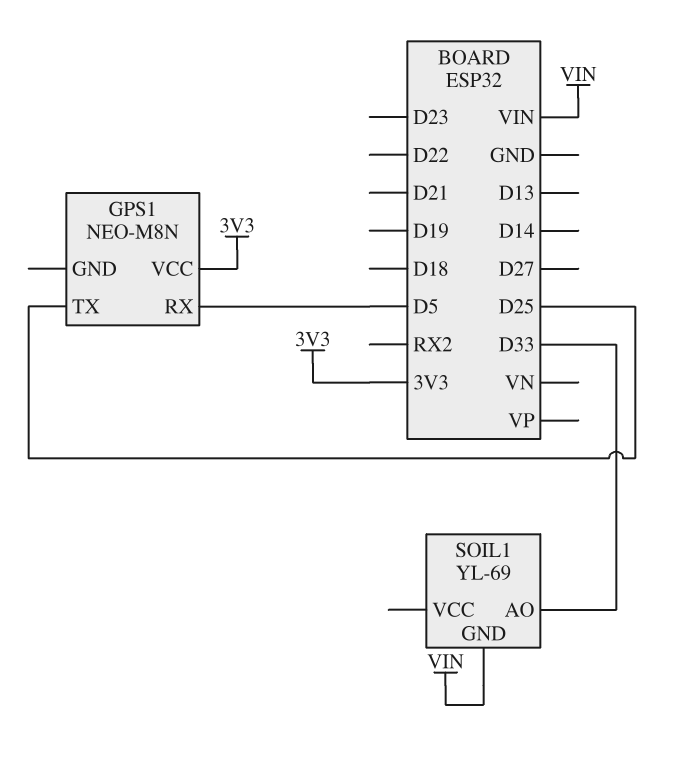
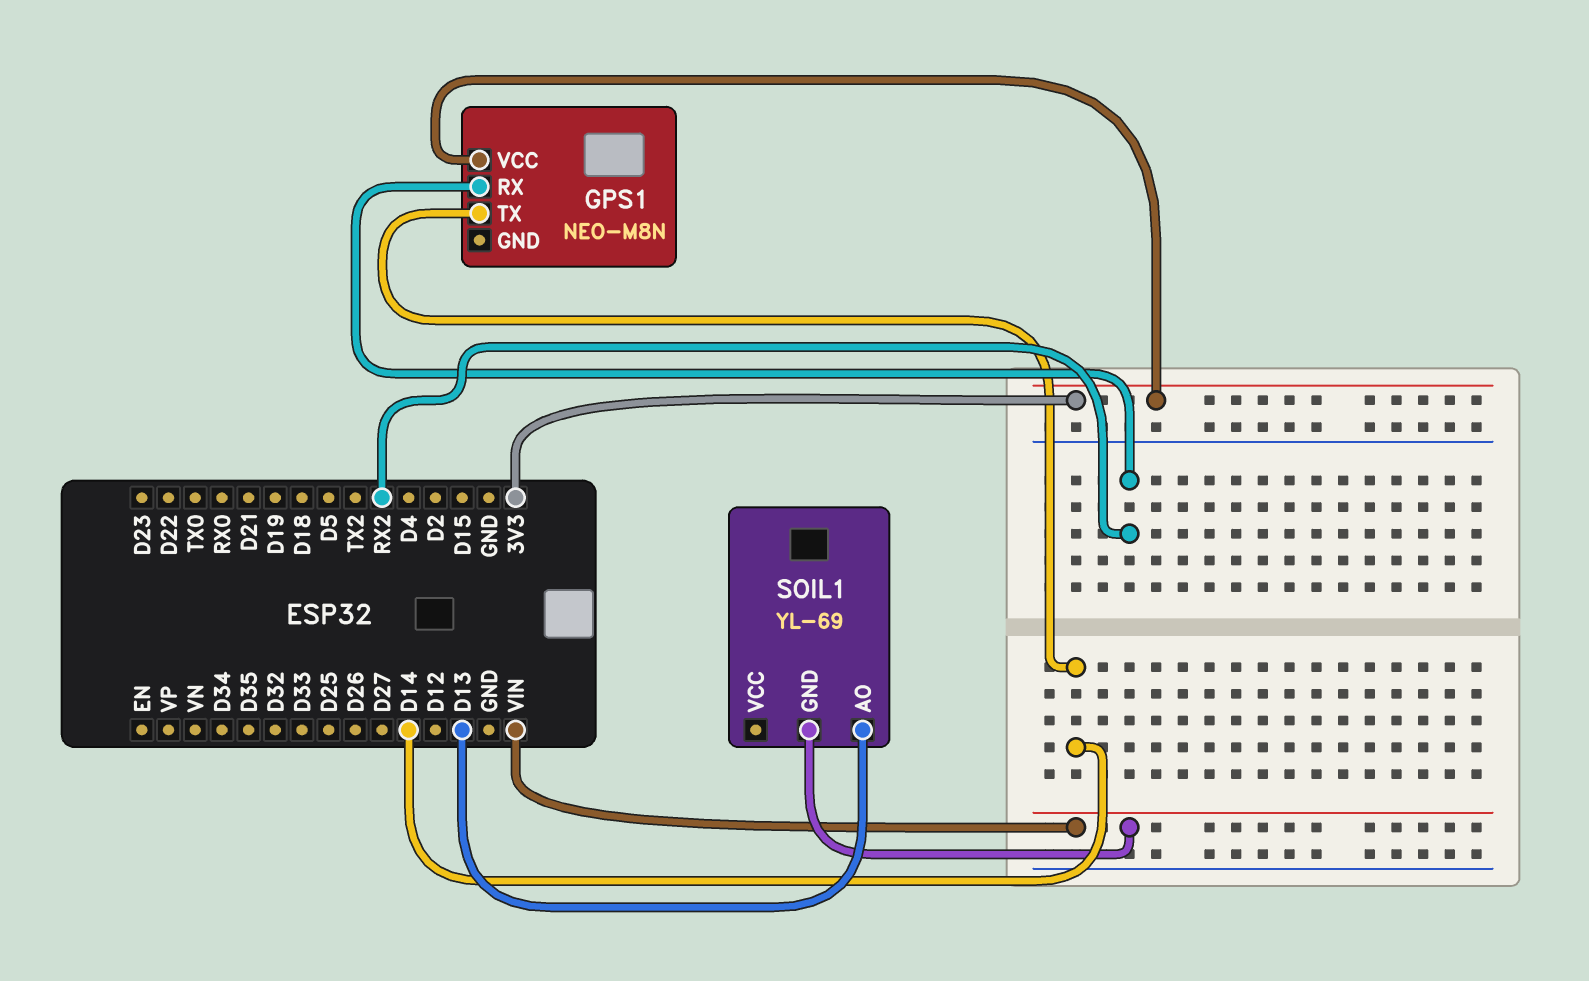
GPS1 pin RX: D5 -> RX2
GPS1 pin TX: D25 -> D14
SOIL1 pin AO: D33 -> D13

